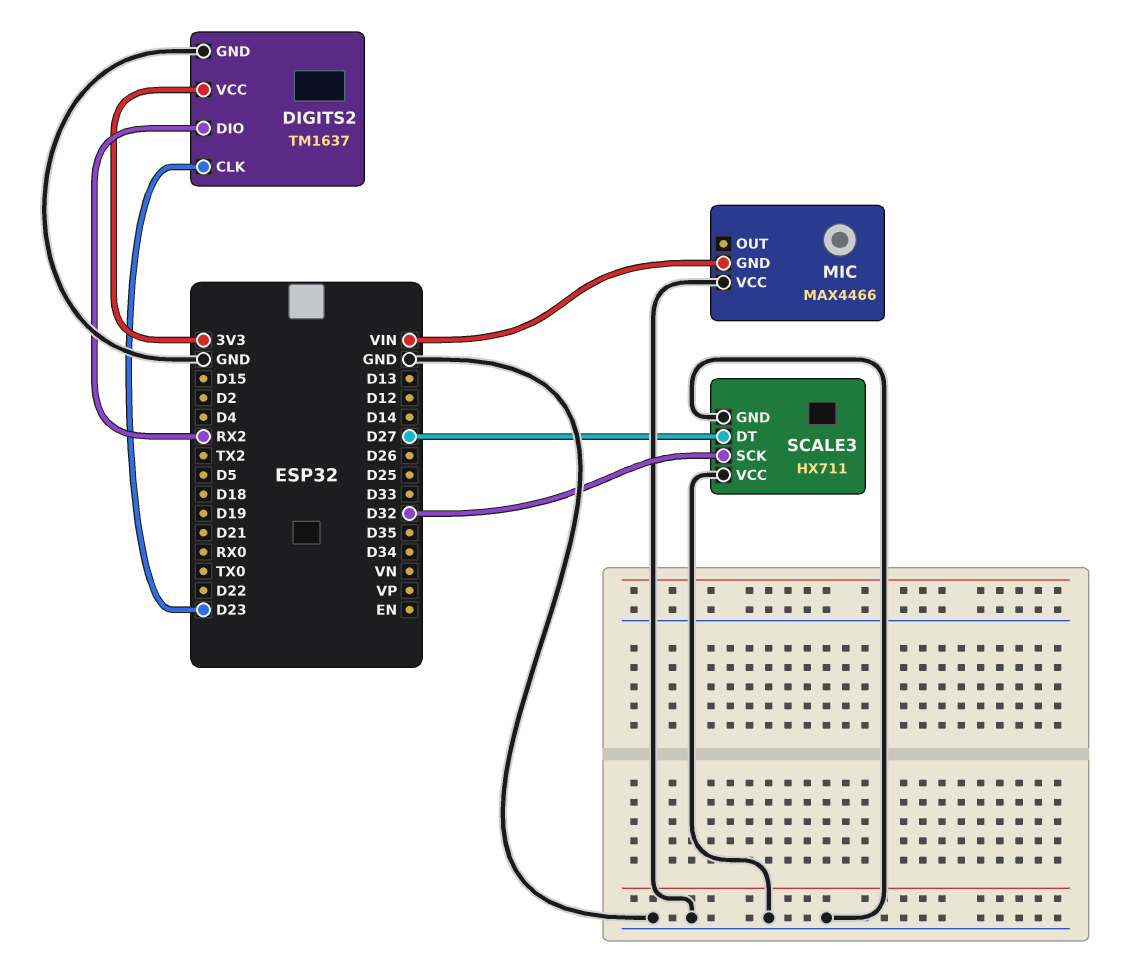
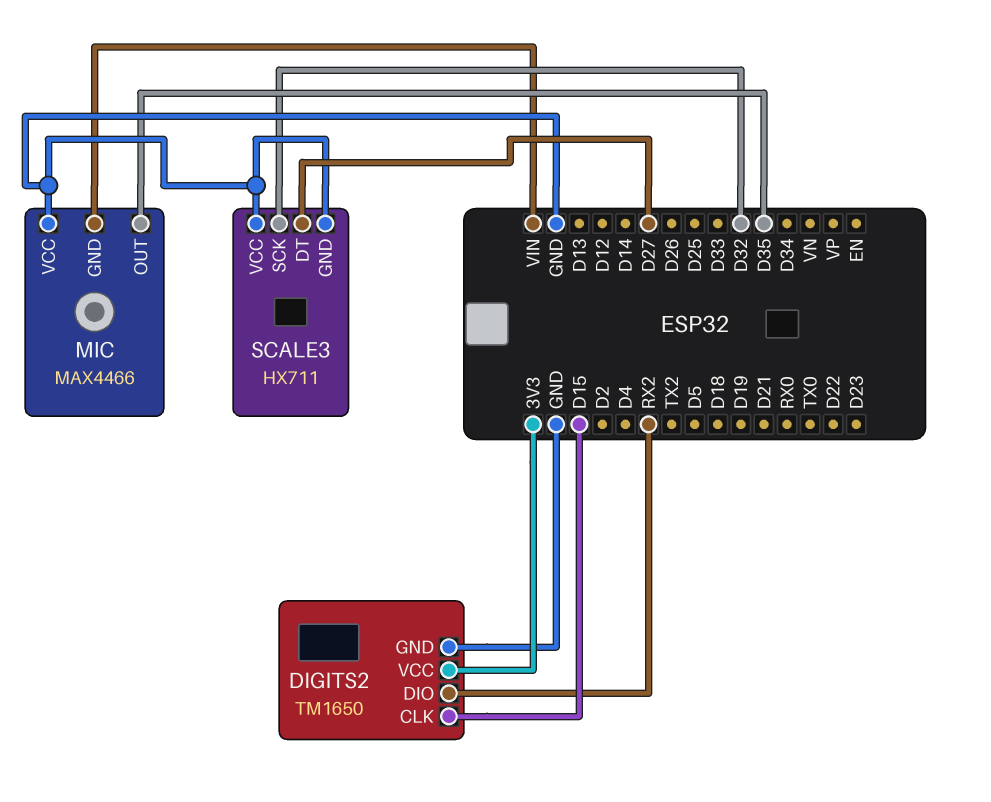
DIGITS2: TM1637 -> TM1650
DIGITS2 pin CLK: D23 -> D15
MIC pin OUT: none -> D35

